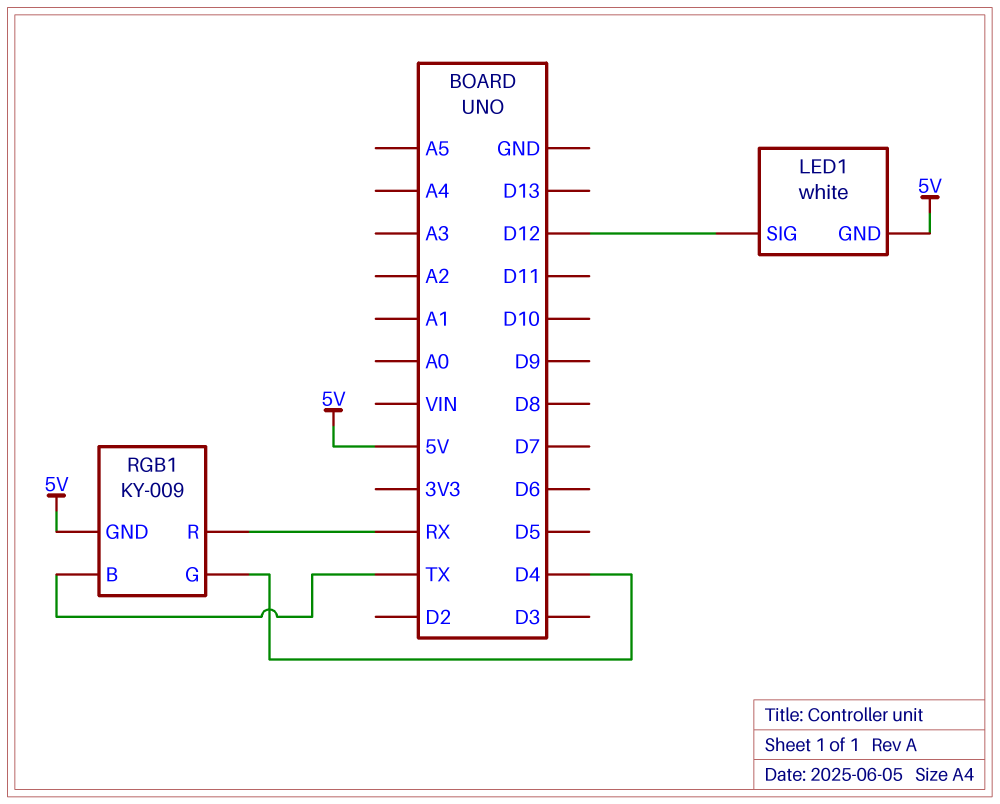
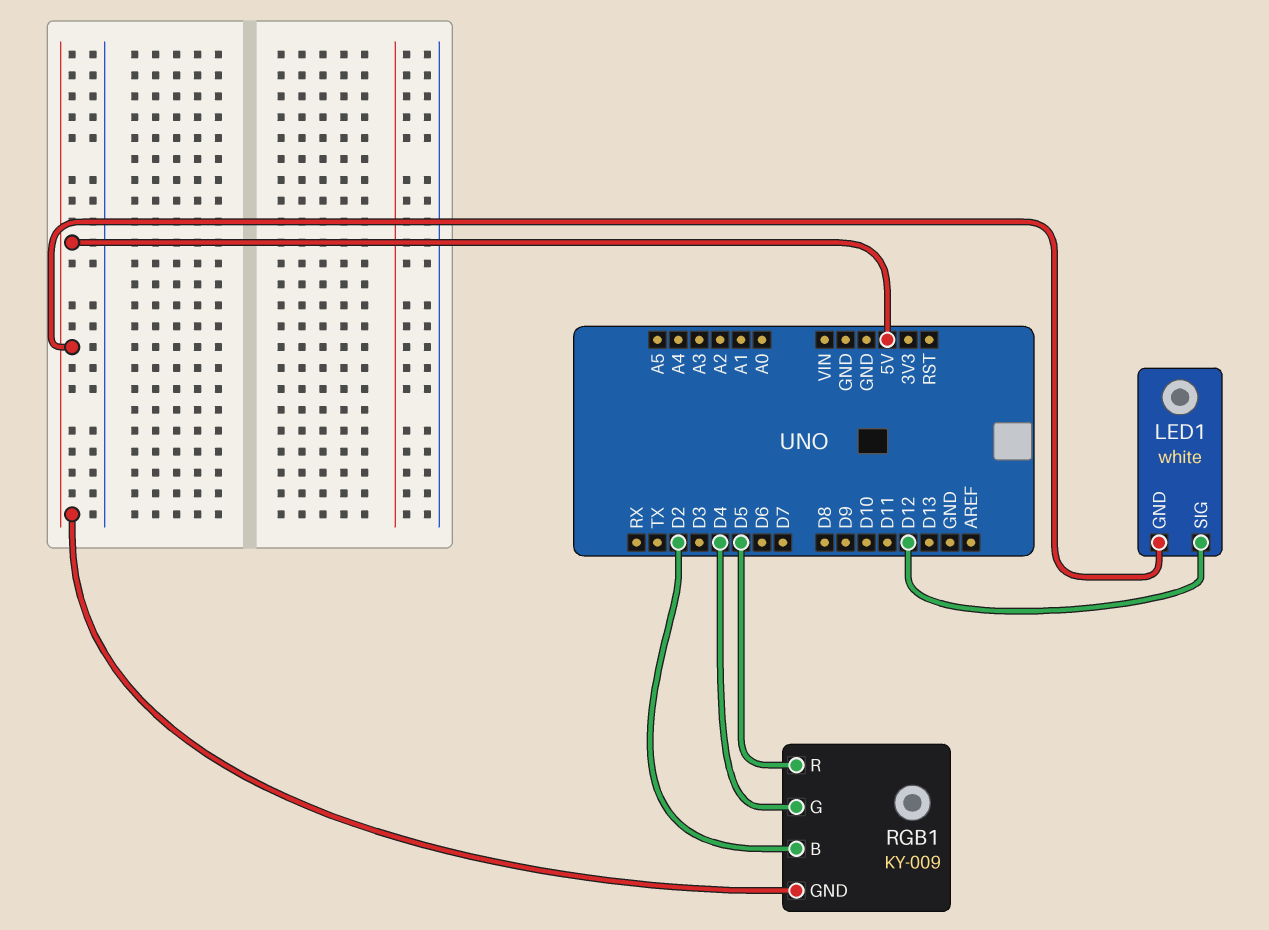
RGB1 pin B: TX -> D2
RGB1 pin R: RX -> D5

